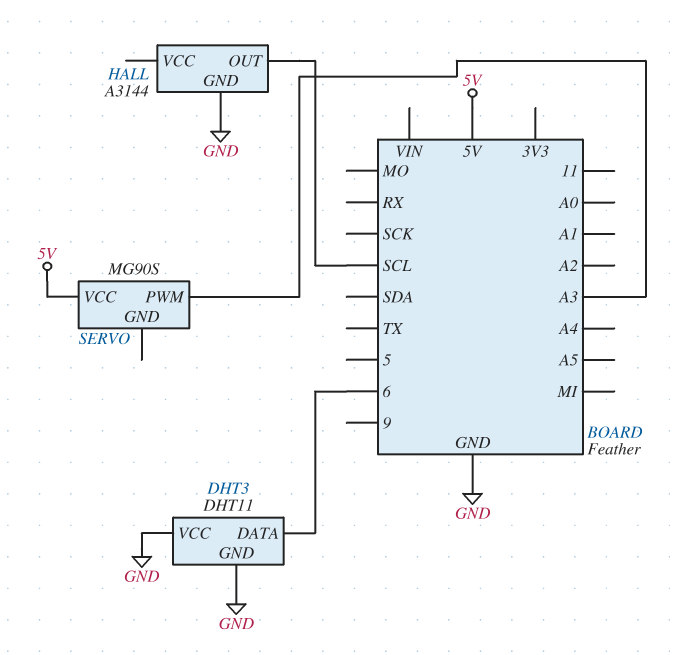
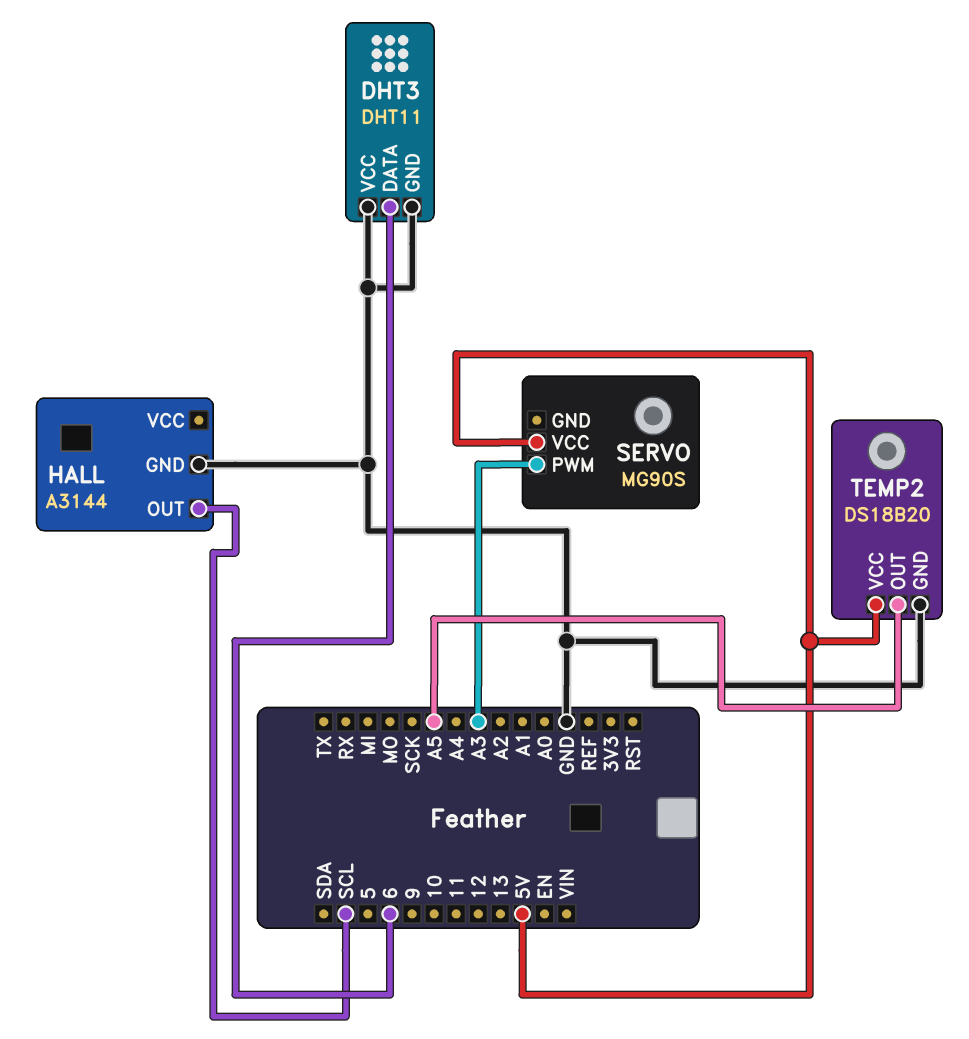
TEMP2: none -> DS18B20
TEMP2 pin GND: none -> GND
TEMP2 pin OUT: none -> A5
TEMP2 pin VCC: none -> 5V

